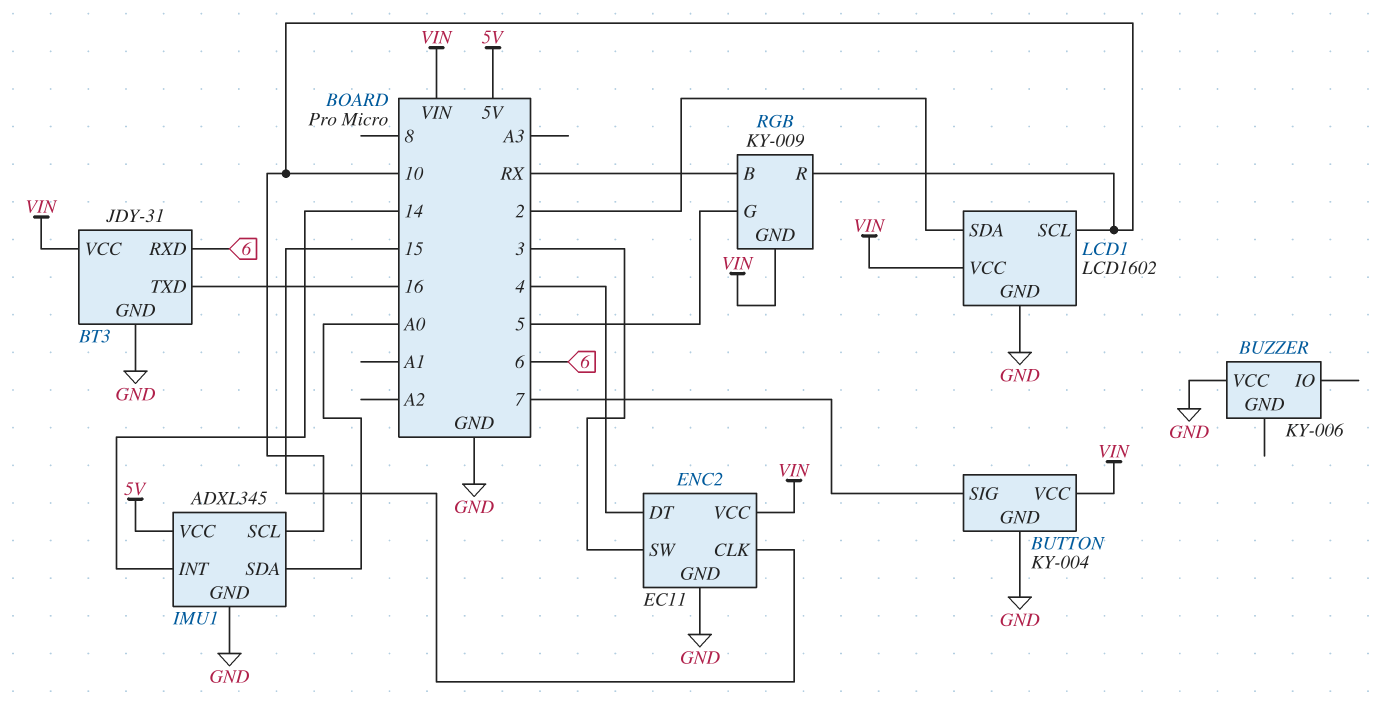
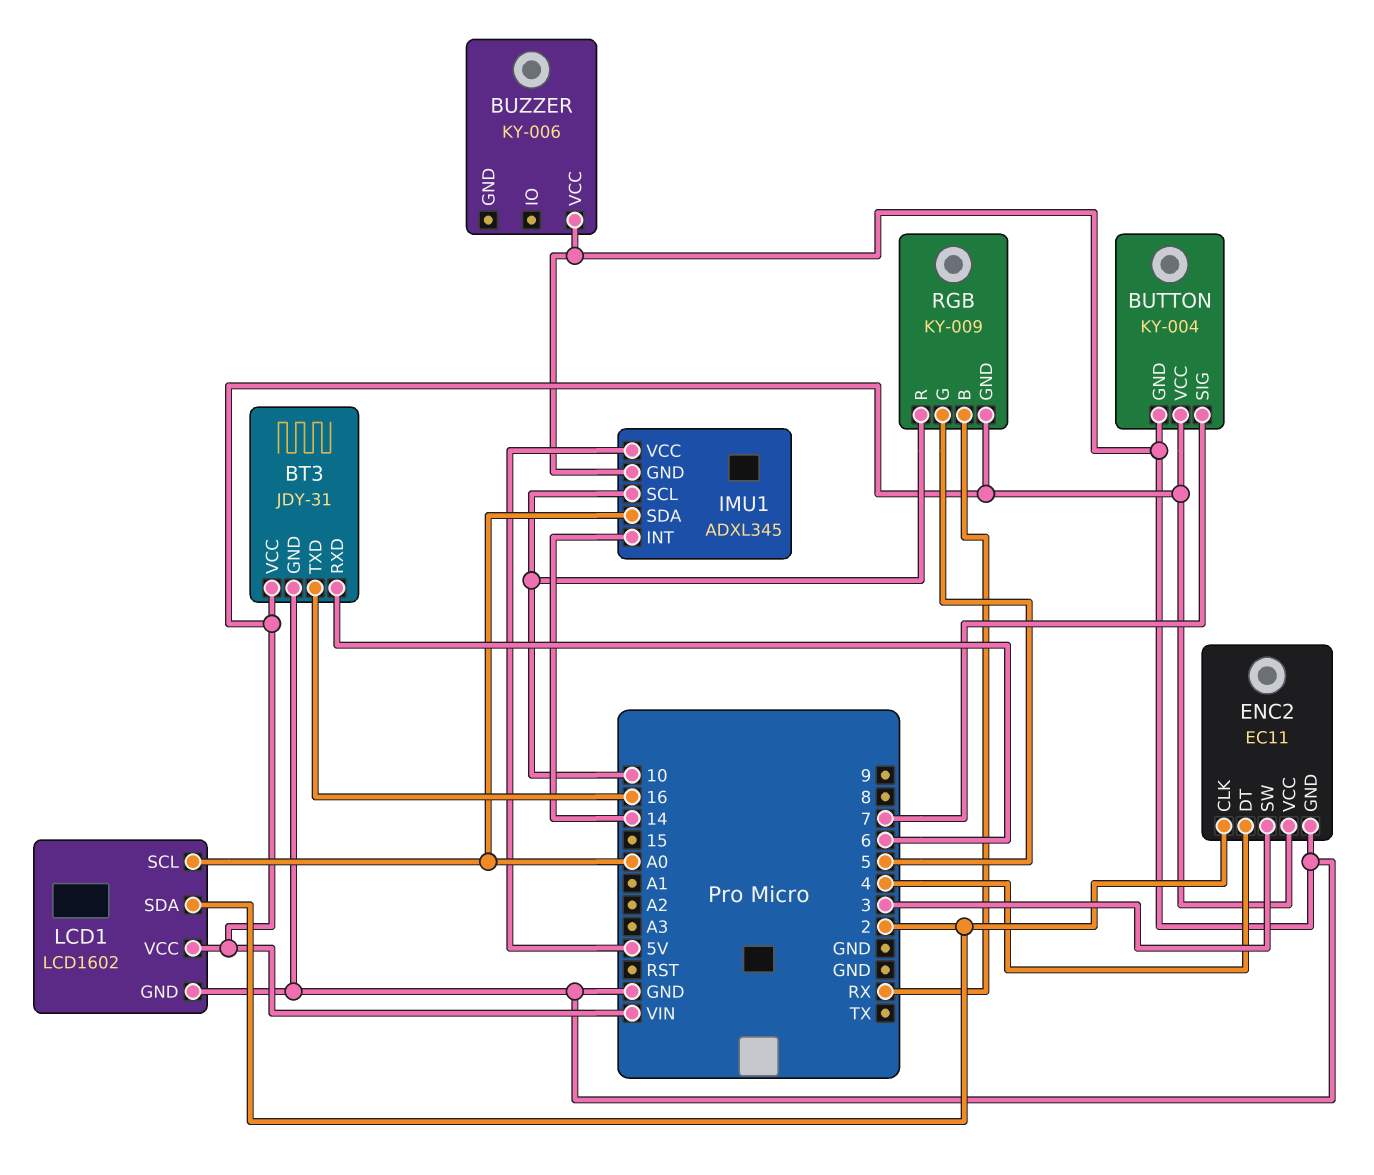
ENC2 pin CLK: 15 -> 2
LCD1 pin SCL: 10 -> A0

